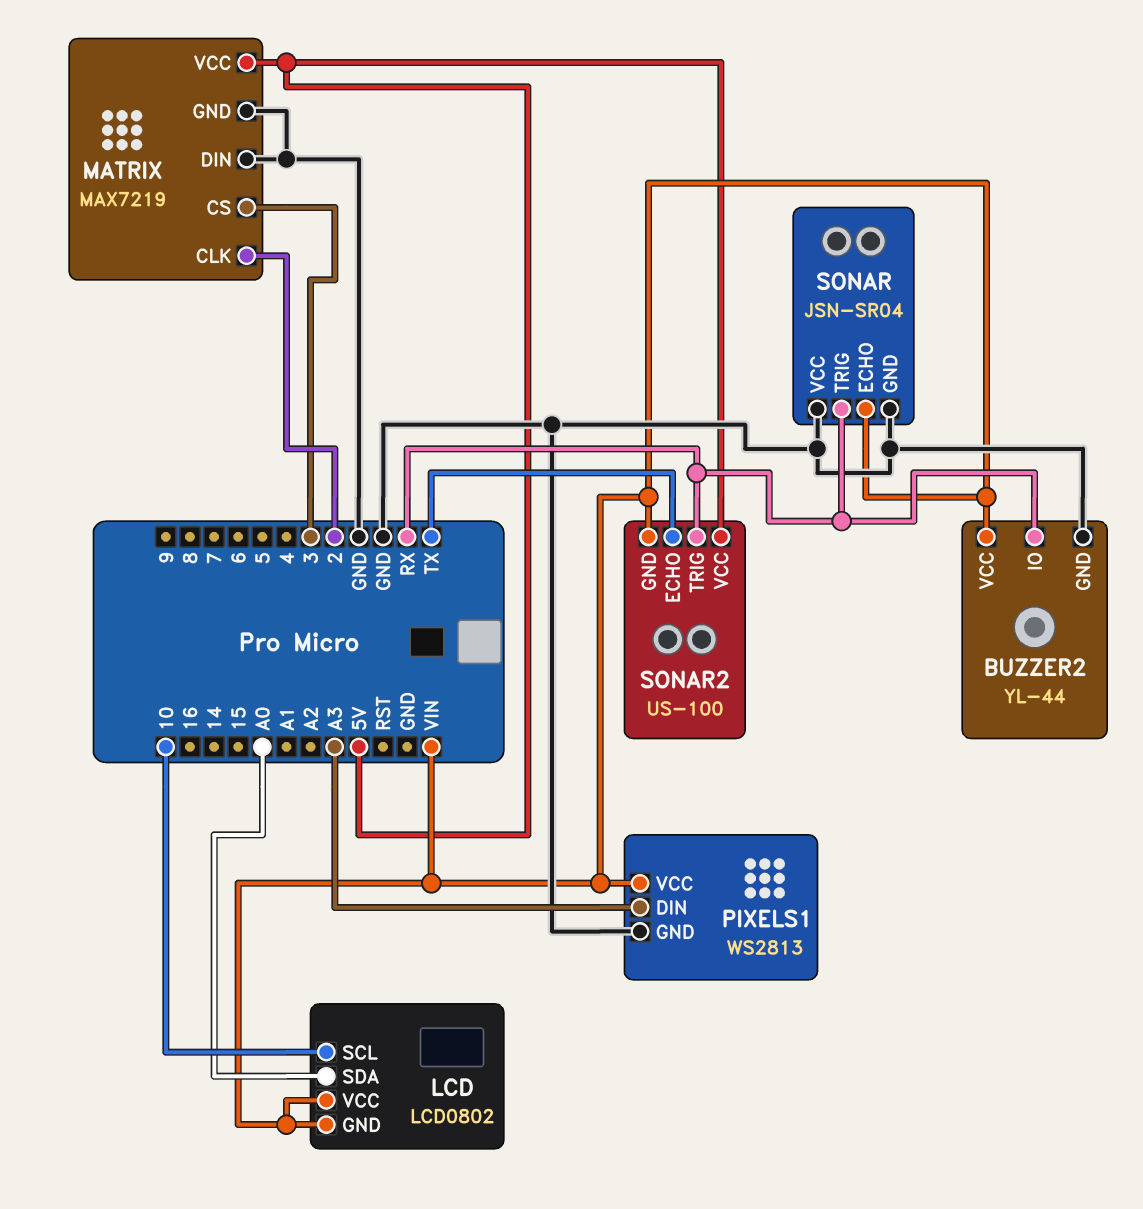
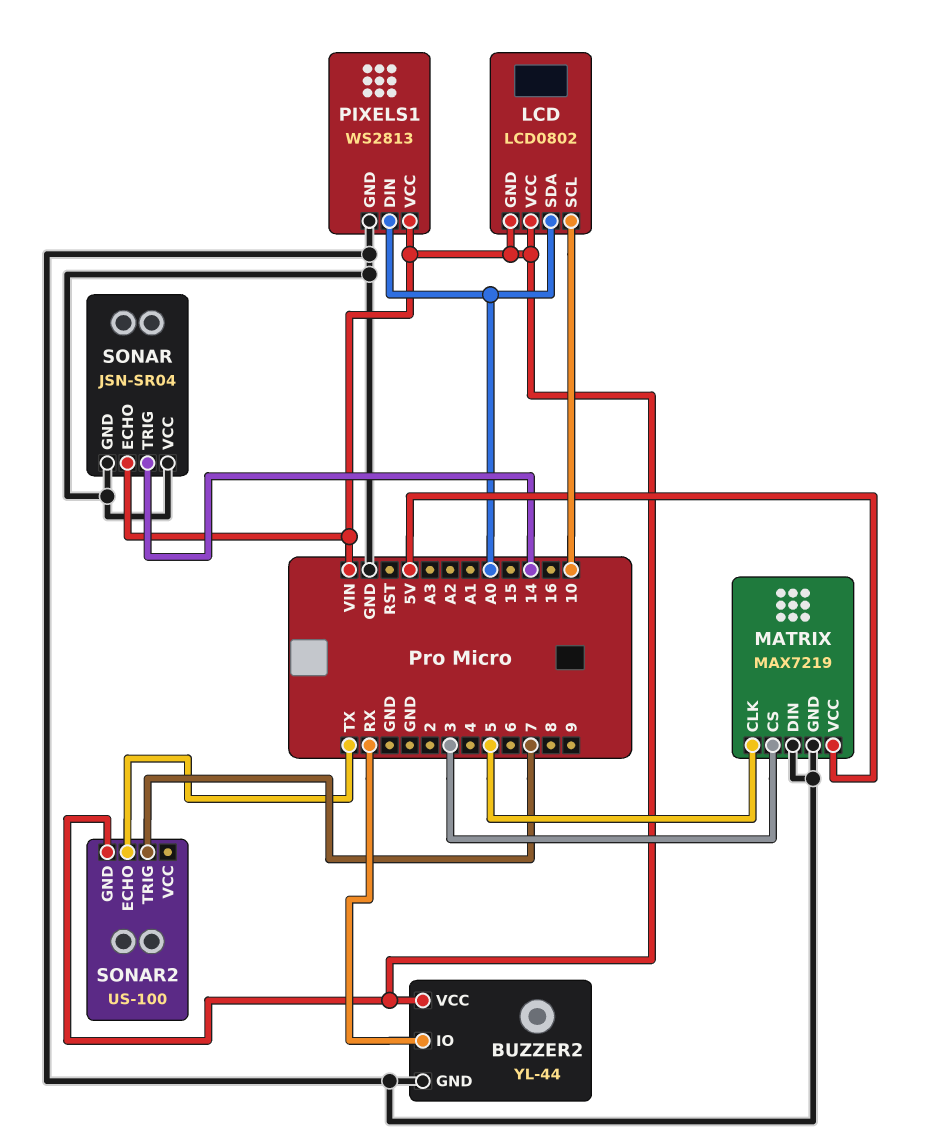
MATRIX pin CLK: 2 -> 5
PIXELS1 pin DIN: A3 -> A0
SONAR pin TRIG: RX -> 14
SONAR2 pin TRIG: RX -> 7
SONAR2 pin VCC: 5V -> none

